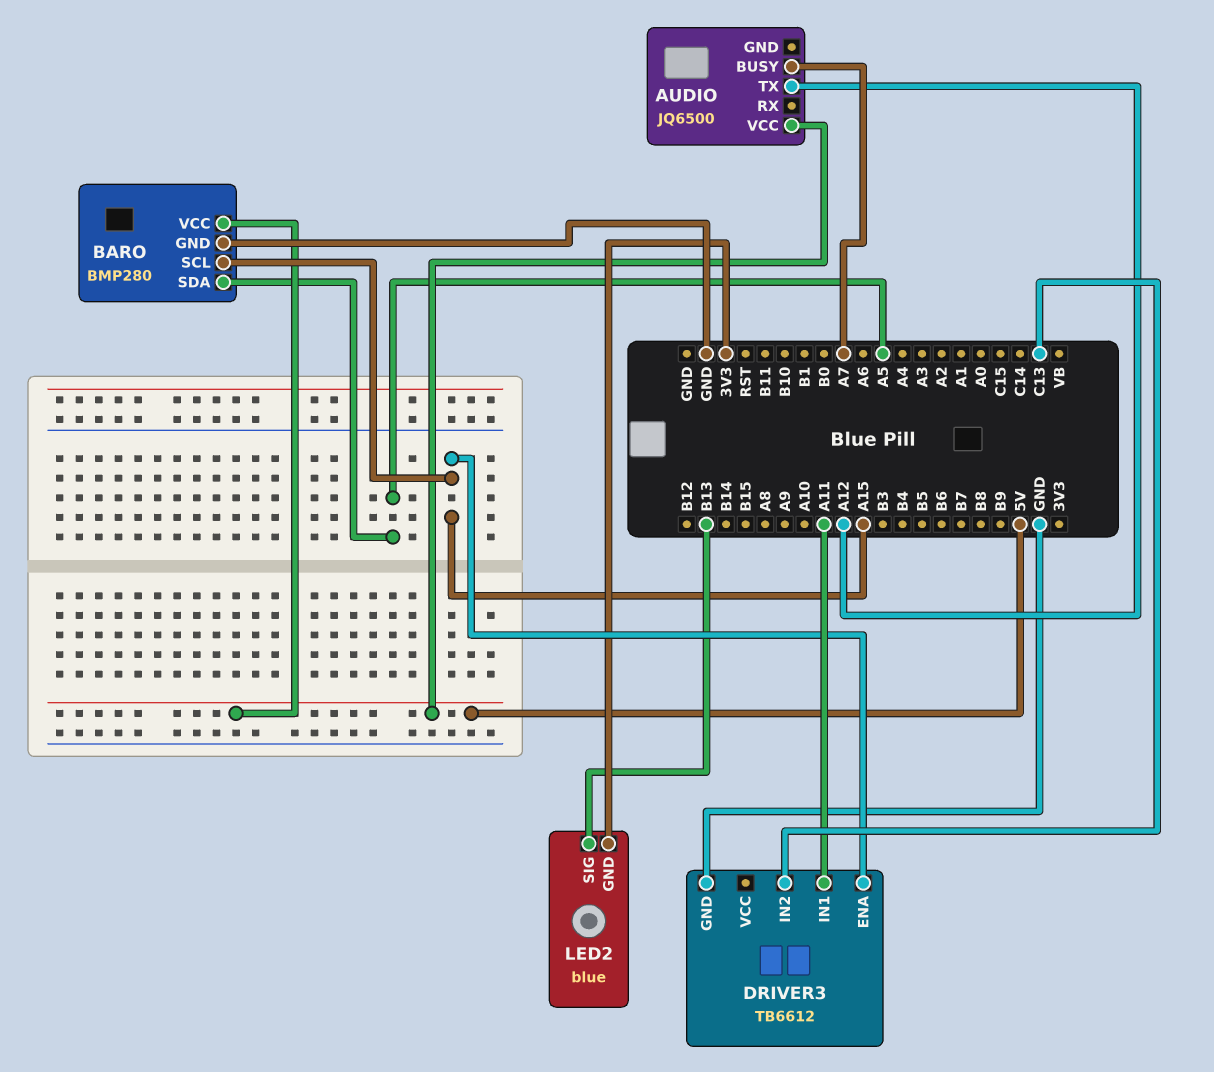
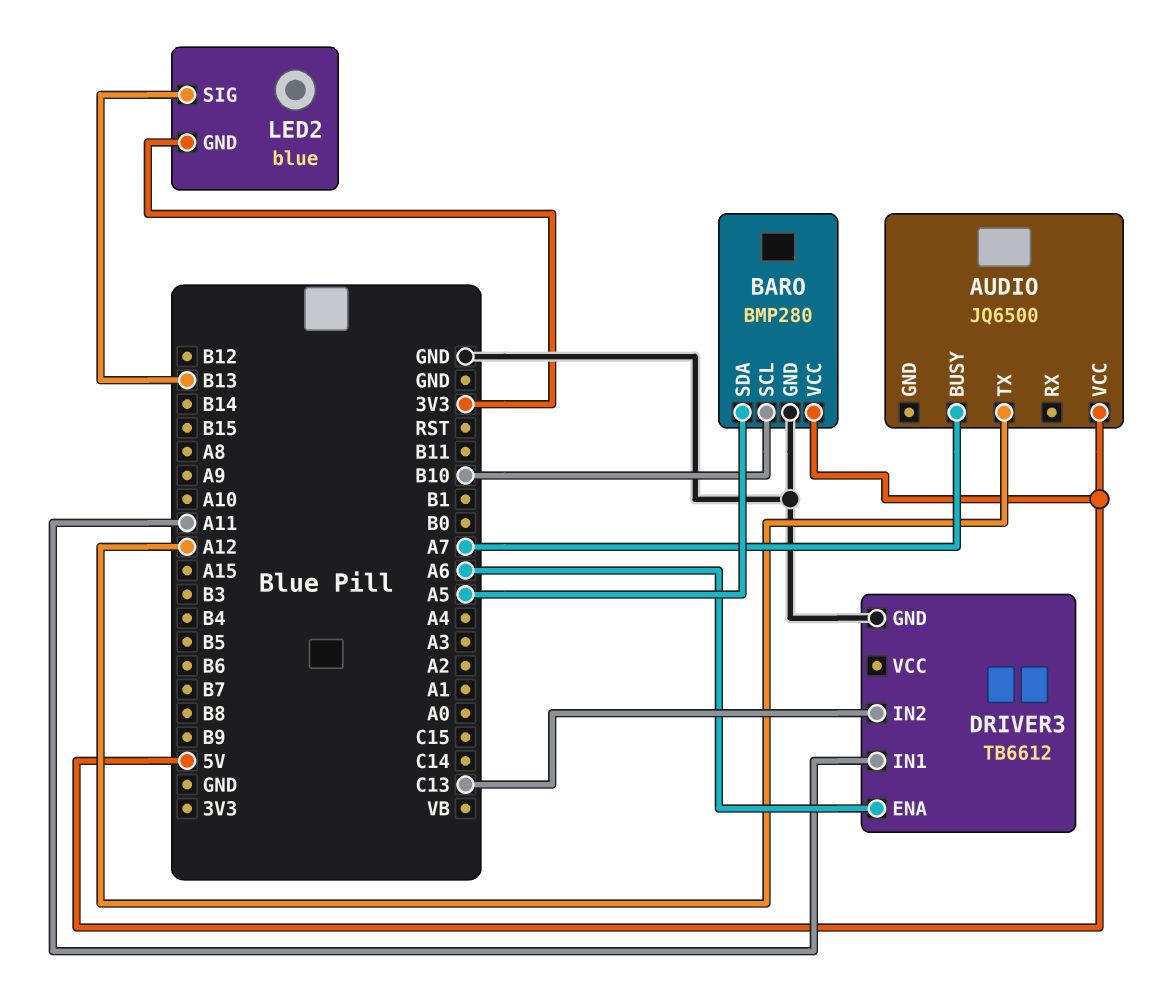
BARO pin SCL: A15 -> B10
DRIVER3 pin ENA: A15 -> A6

